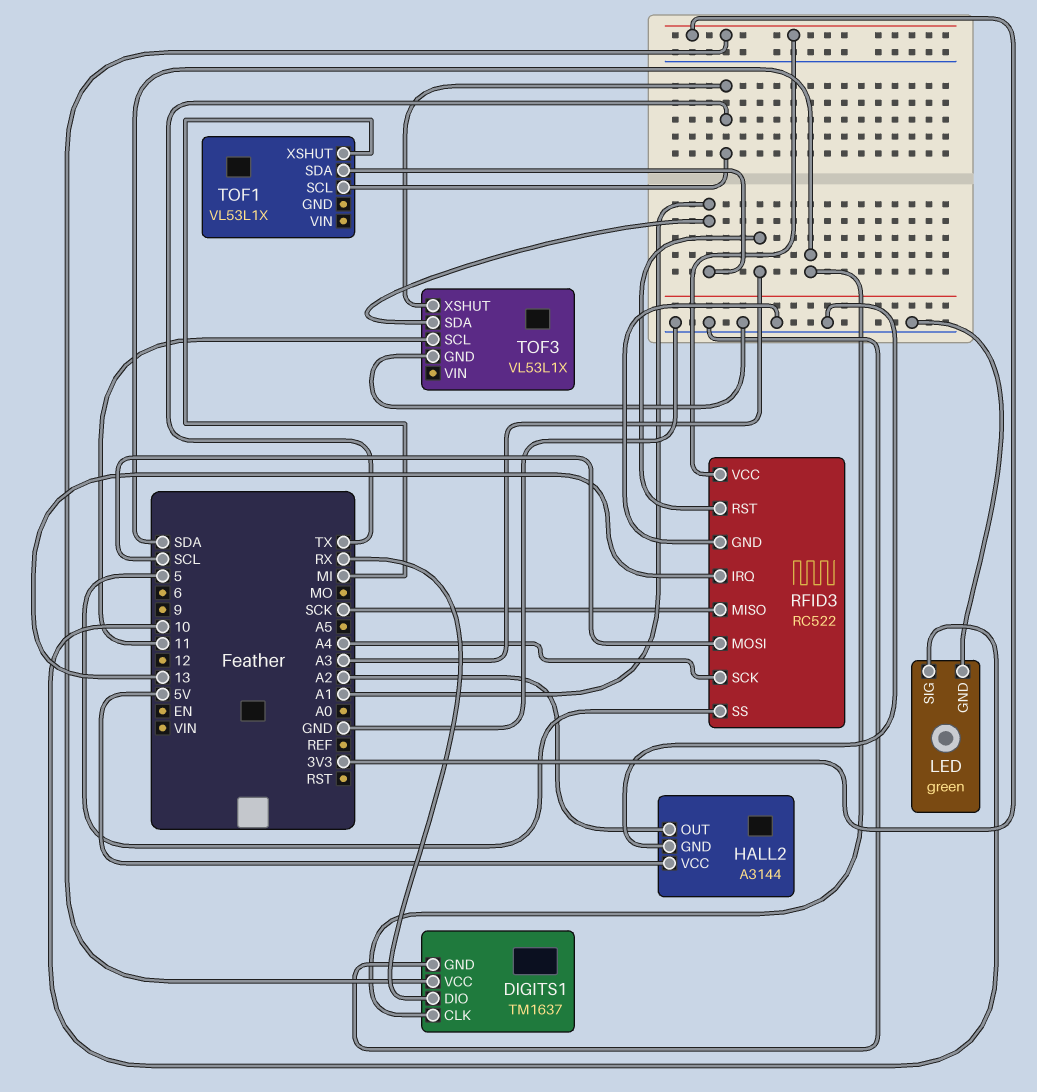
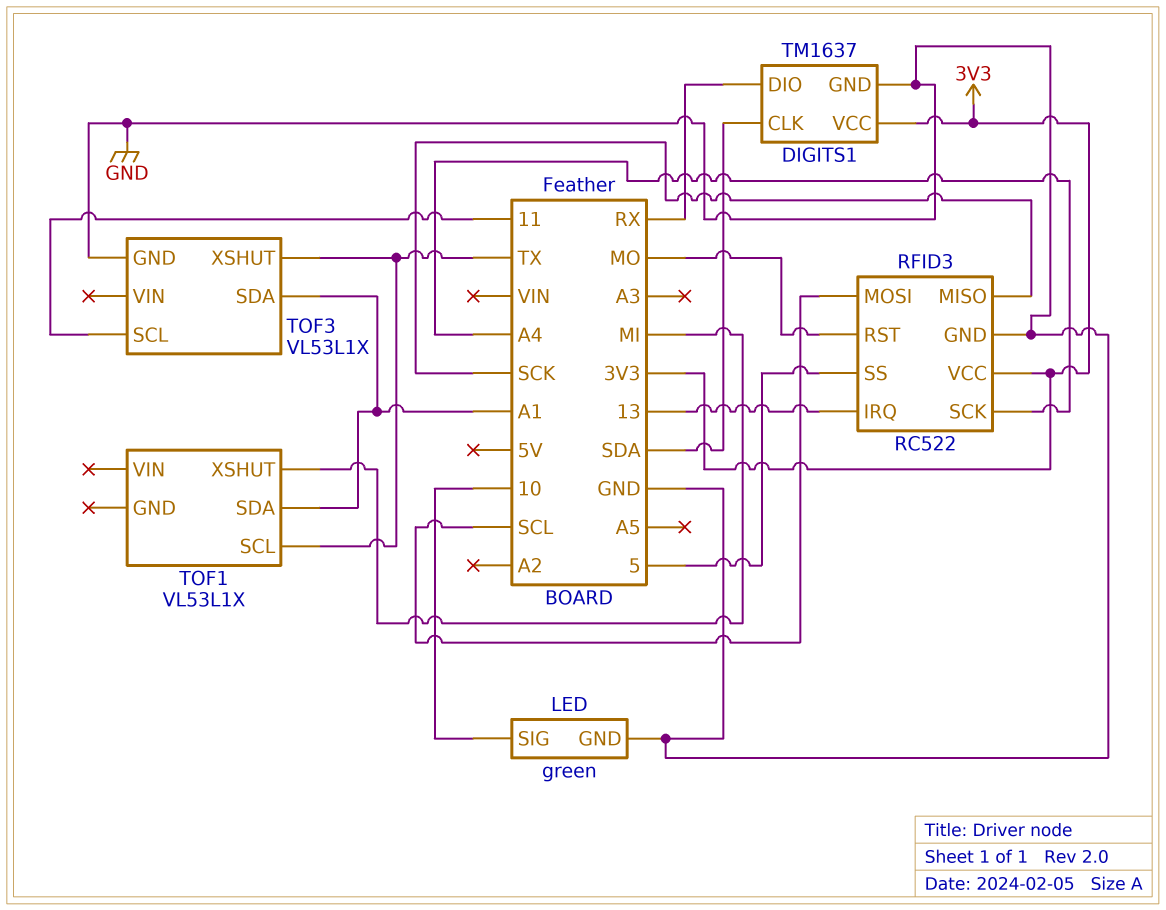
HALL2: A3144 -> none
HALL2 pin GND: GND -> none
HALL2 pin OUT: A2 -> none
HALL2 pin VCC: 5V -> none
RFID3 pin RST: A3 -> MO

